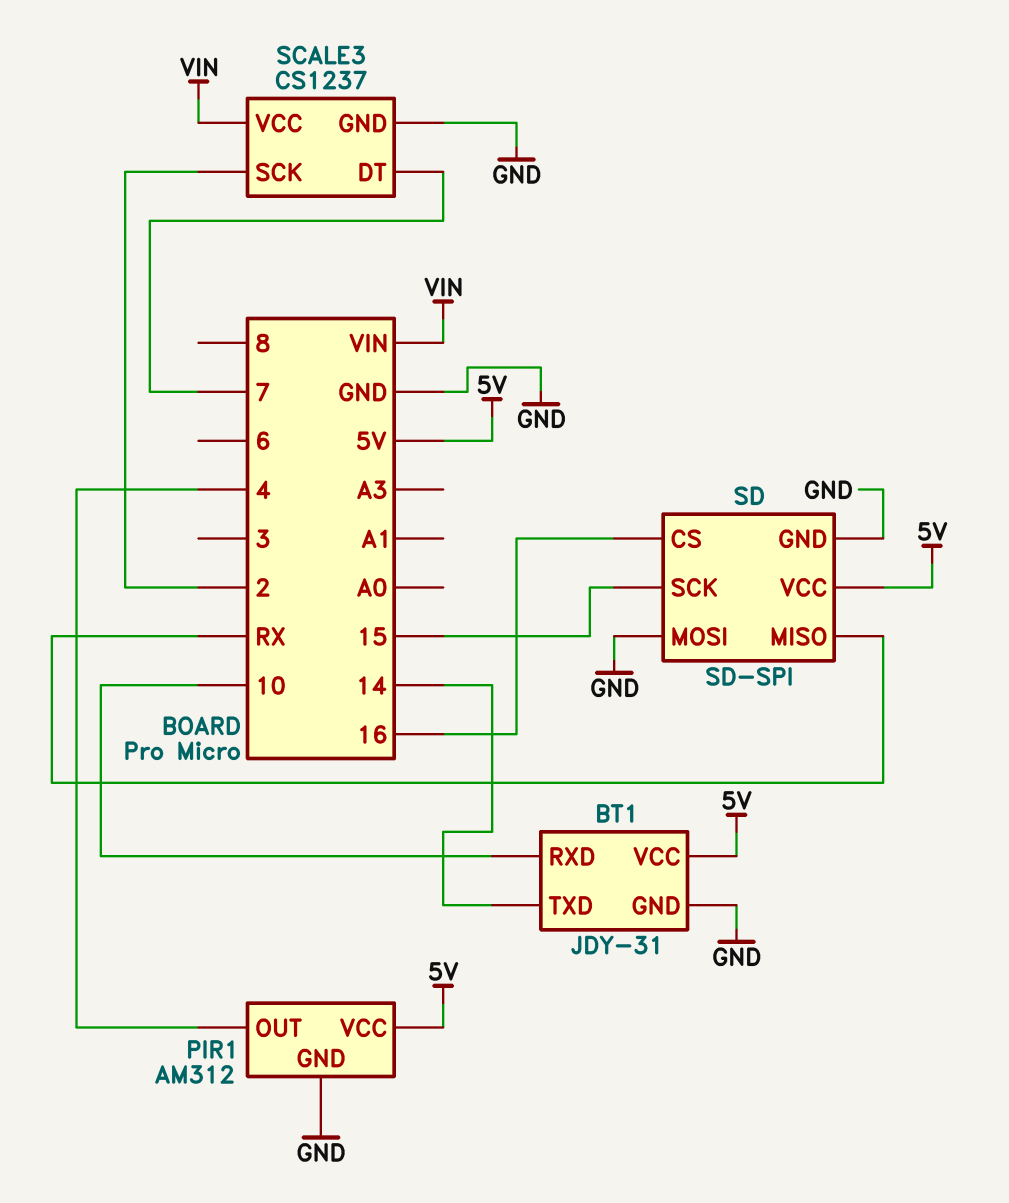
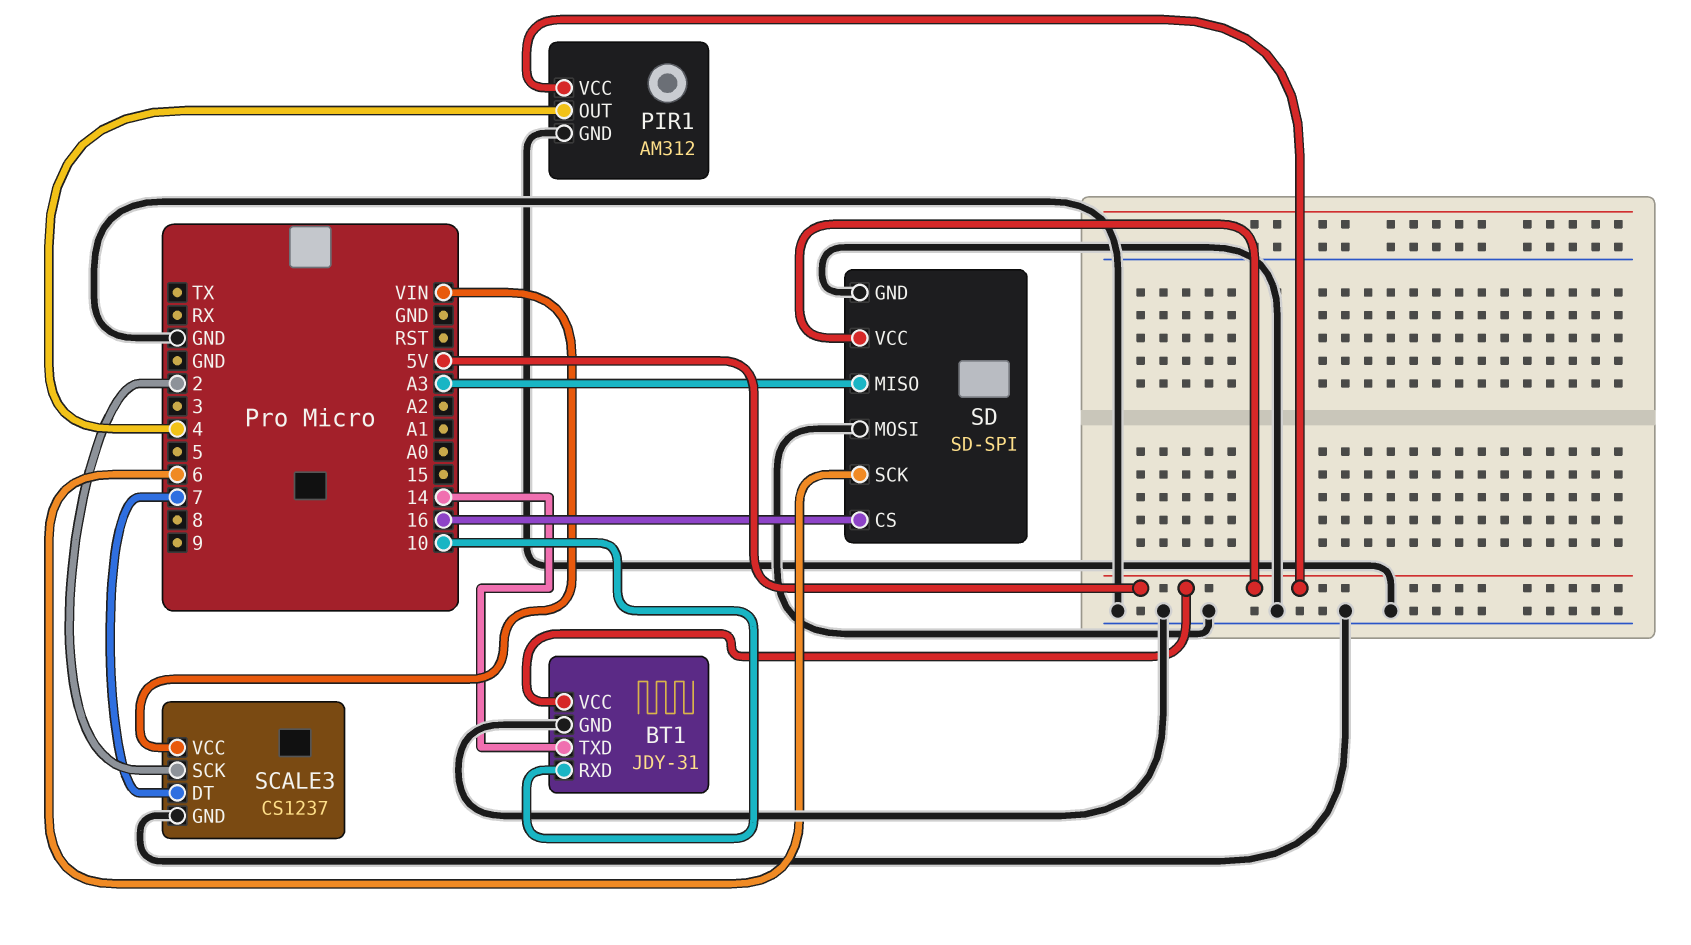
SD pin MISO: RX -> A3
SD pin SCK: 15 -> 6

